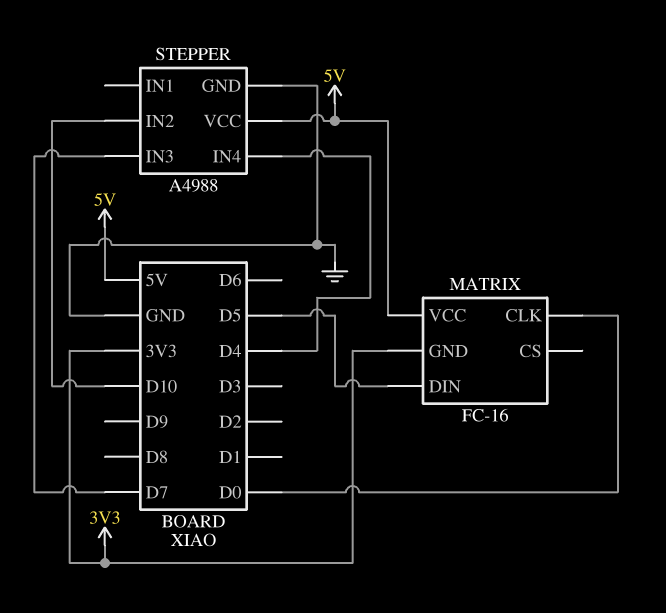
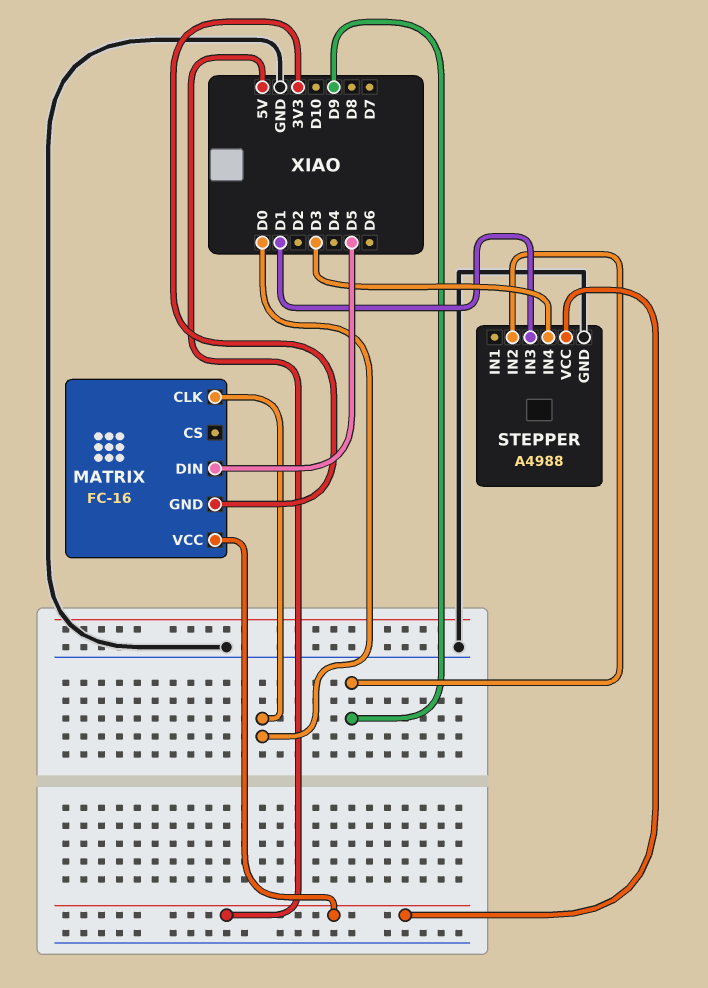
STEPPER pin IN2: D10 -> D9
STEPPER pin IN3: D7 -> D1
STEPPER pin IN4: D4 -> D3

